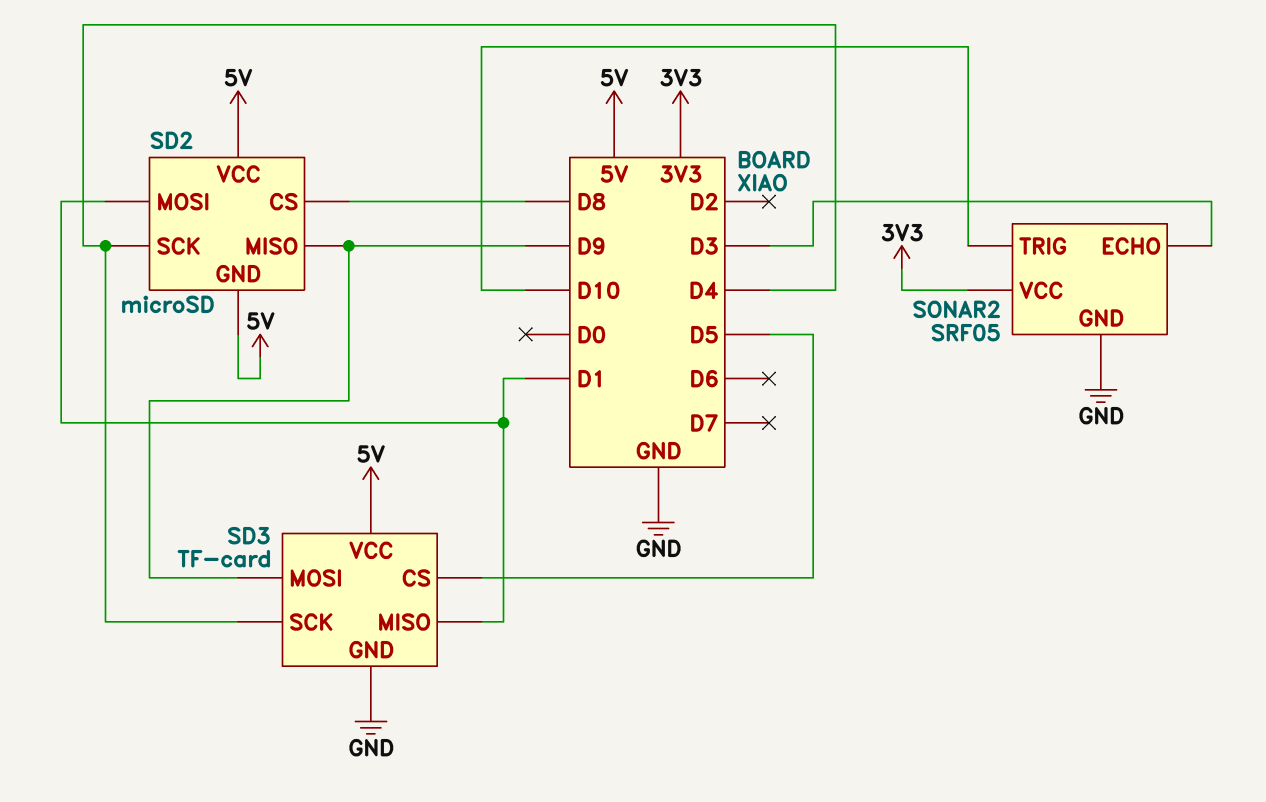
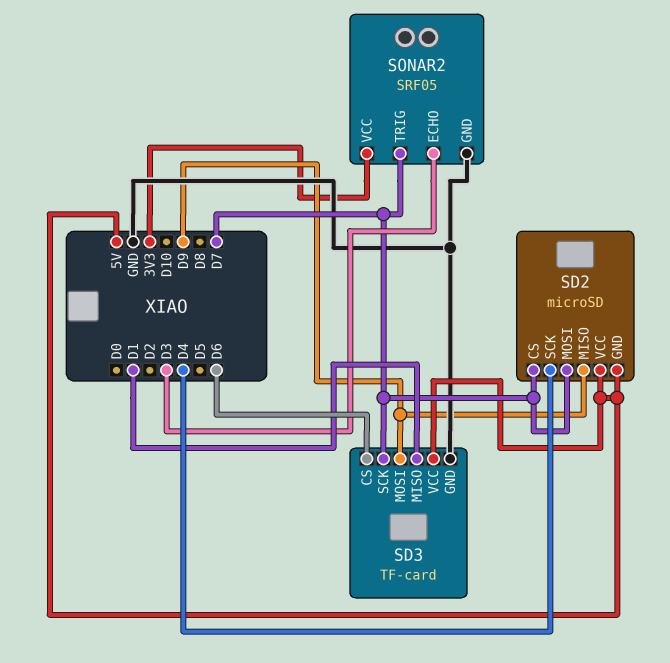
SD2 pin CS: D8 -> D7
SD2 pin MOSI: D1 -> D7
SD3 pin CS: D5 -> D6
SD3 pin SCK: D4 -> D7
SONAR2 pin TRIG: D10 -> D7

